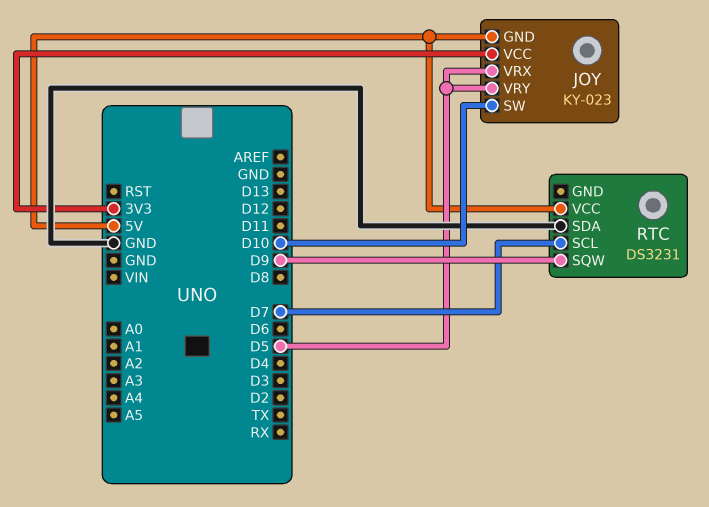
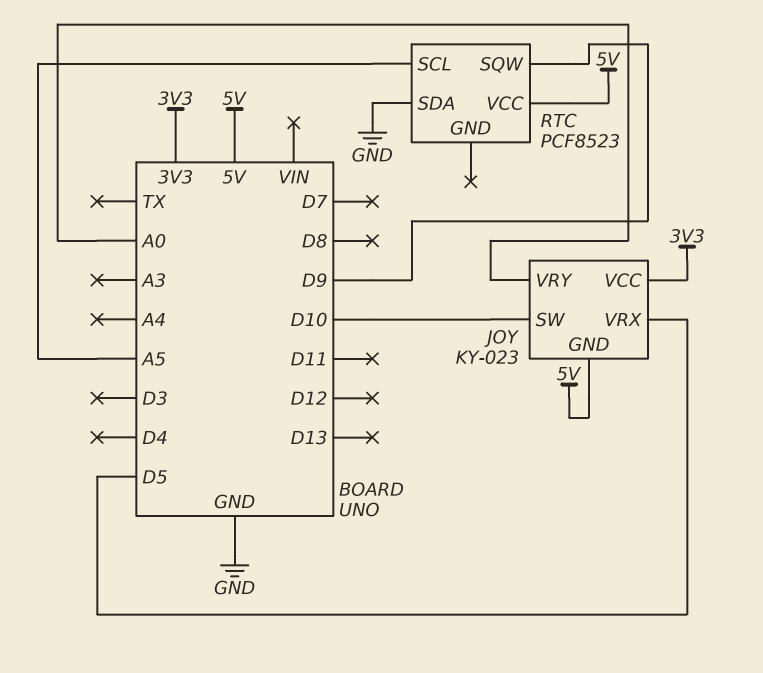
JOY pin VRY: D5 -> A0
RTC: DS3231 -> PCF8523
RTC pin SCL: D7 -> A5

